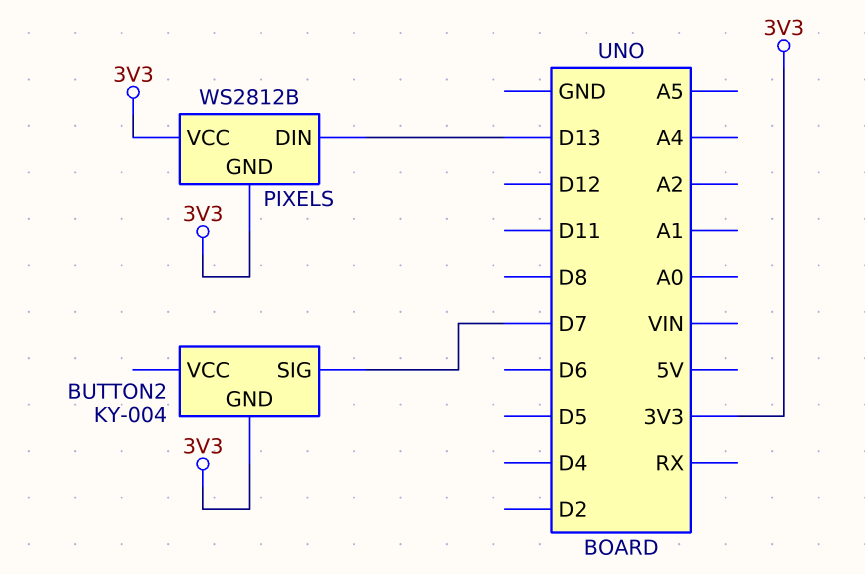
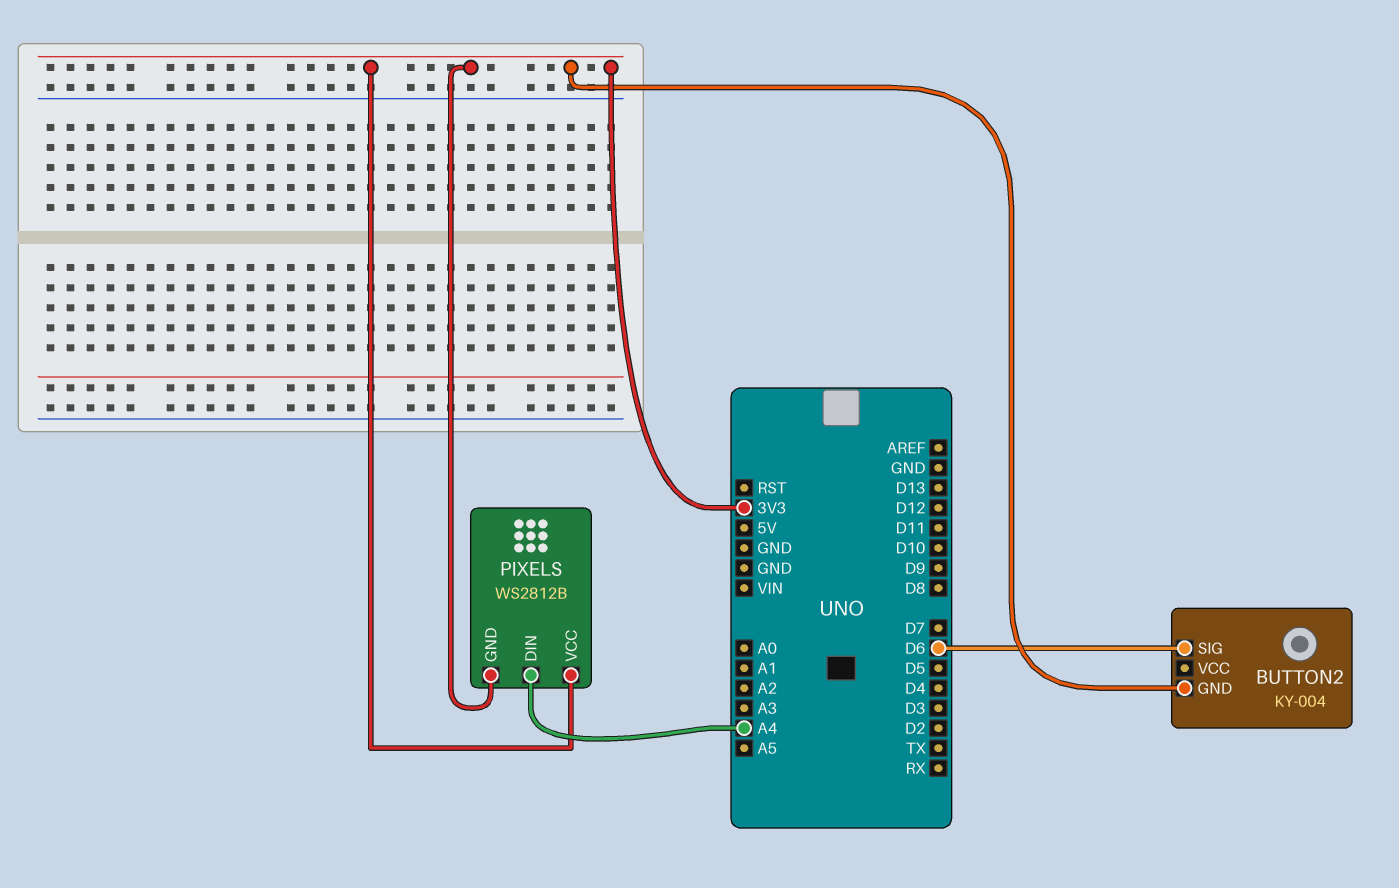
BUTTON2 pin SIG: D7 -> D6
PIXELS pin DIN: D13 -> A4

